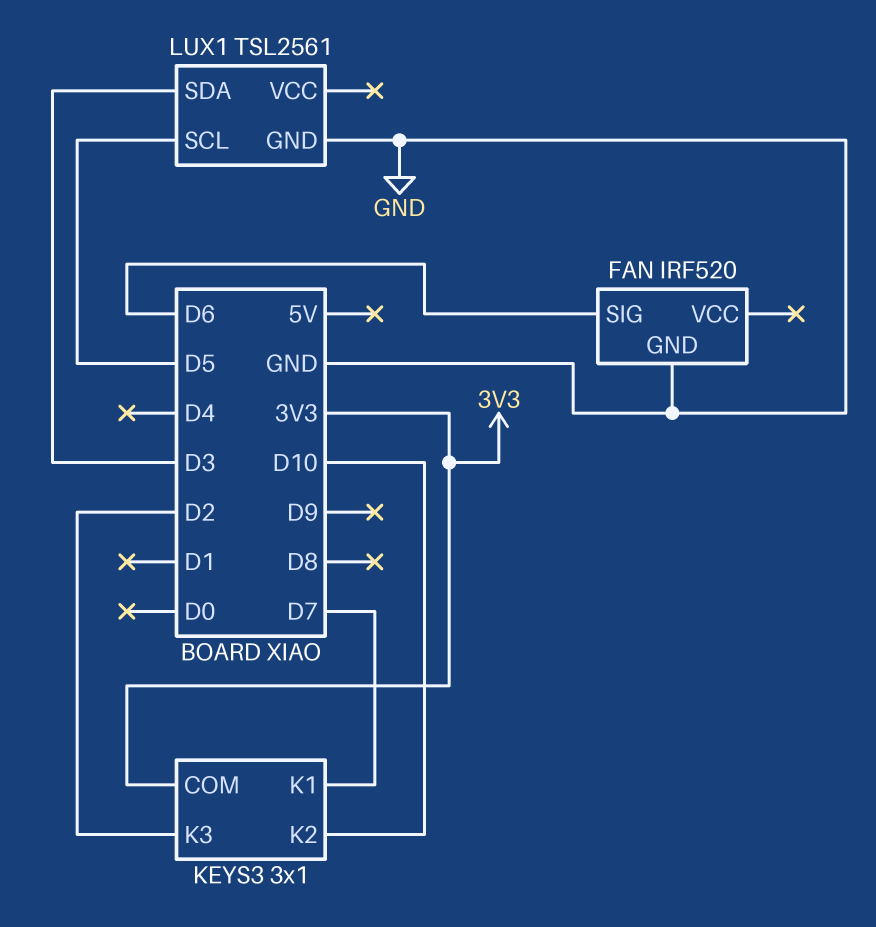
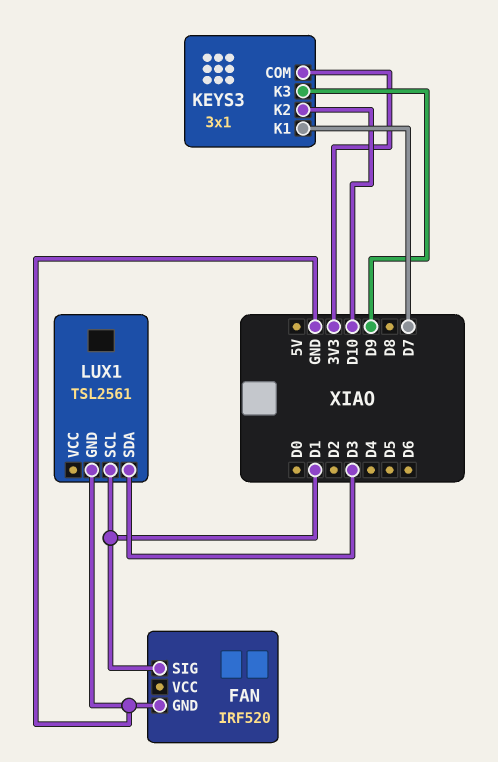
FAN pin SIG: D6 -> D1
KEYS3 pin K3: D2 -> D9
LUX1 pin SCL: D5 -> D1

